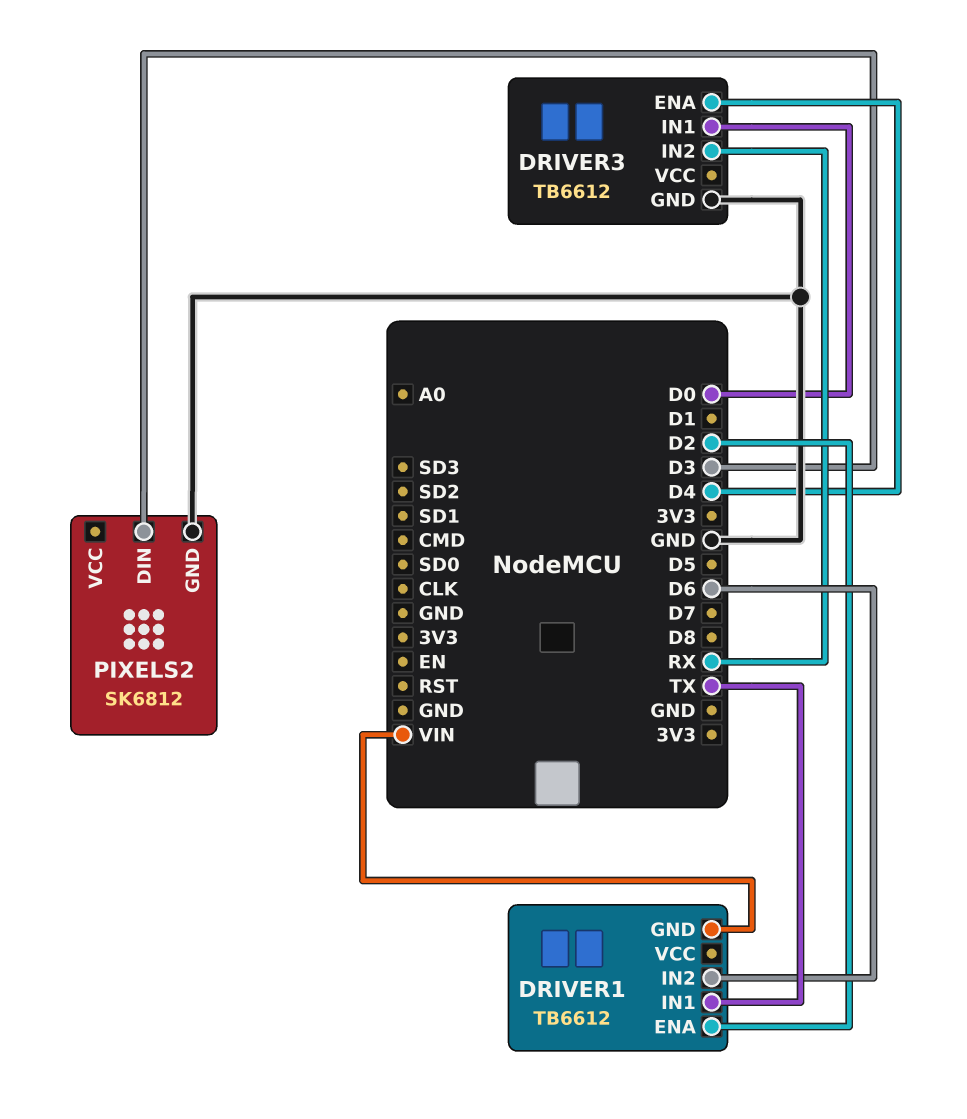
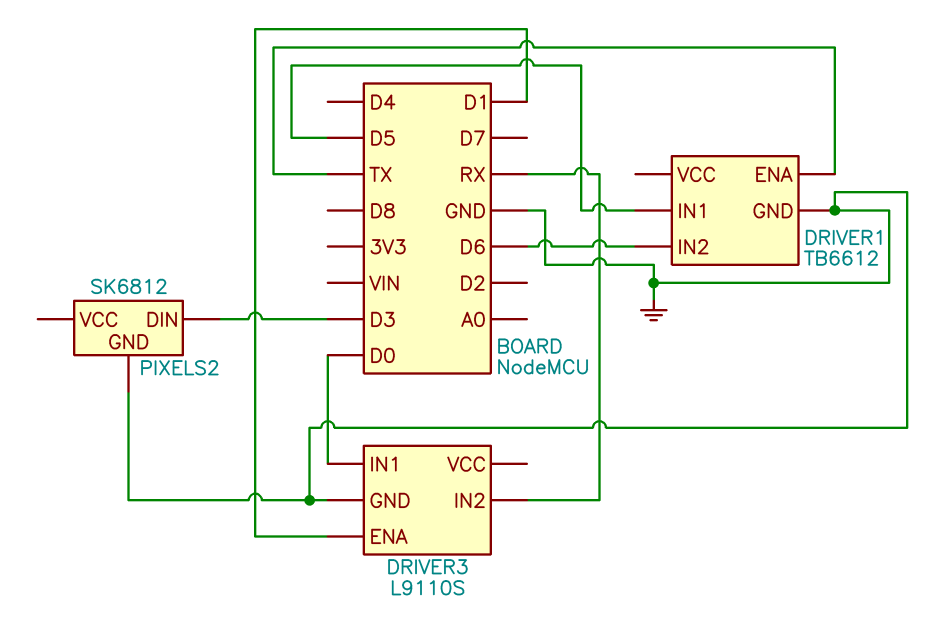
DRIVER1 pin ENA: D2 -> TX
DRIVER1 pin GND: VIN -> GND
DRIVER1 pin IN1: TX -> D5
DRIVER3: TB6612 -> L9110S
DRIVER3 pin ENA: D4 -> D1

